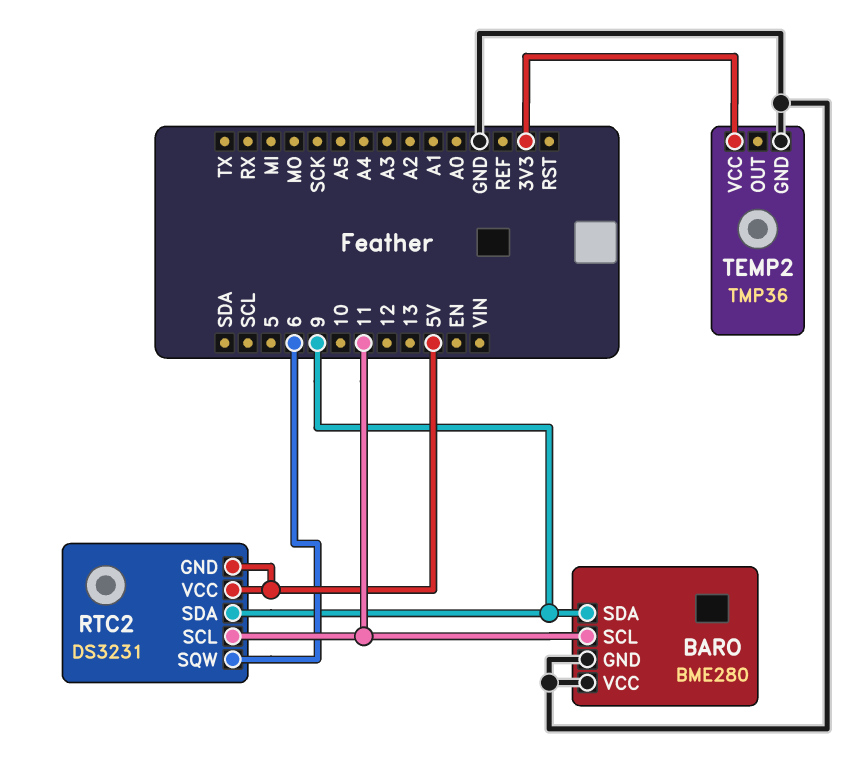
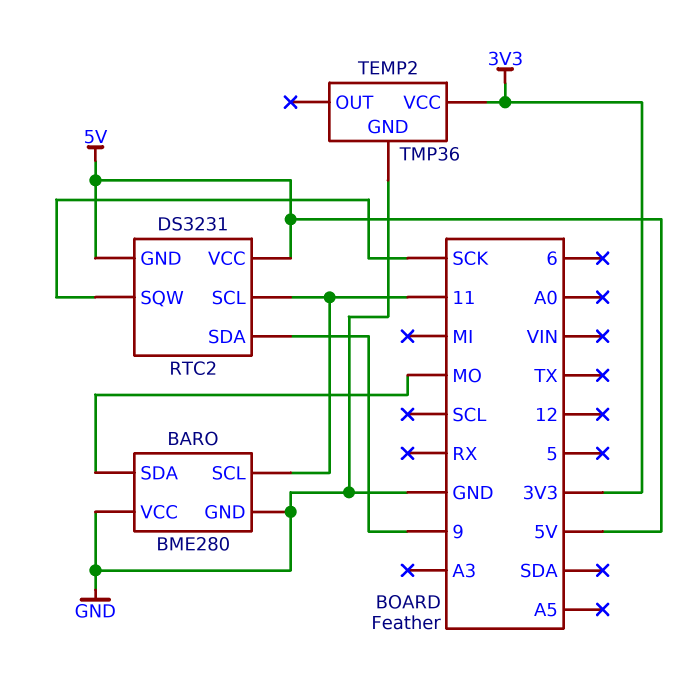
BARO pin SDA: 9 -> MO
RTC2 pin SQW: 6 -> SCK

